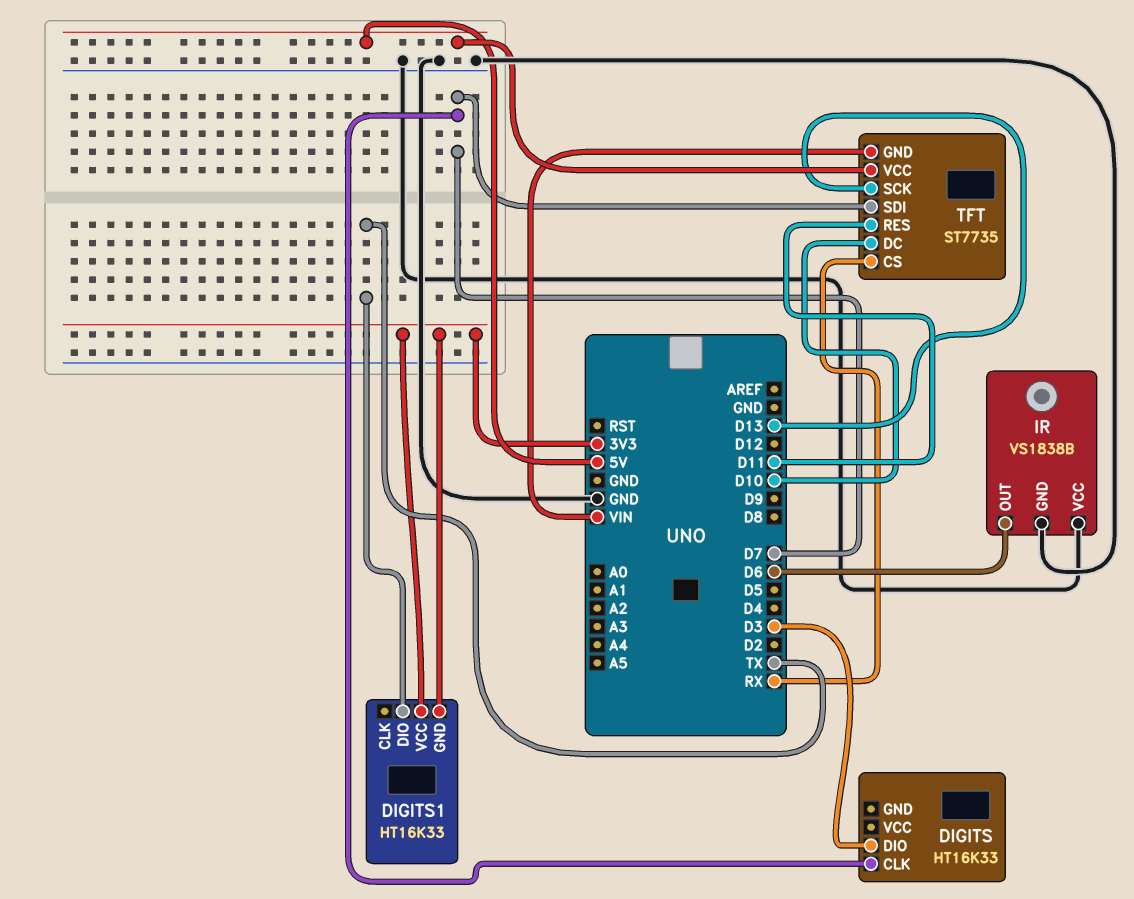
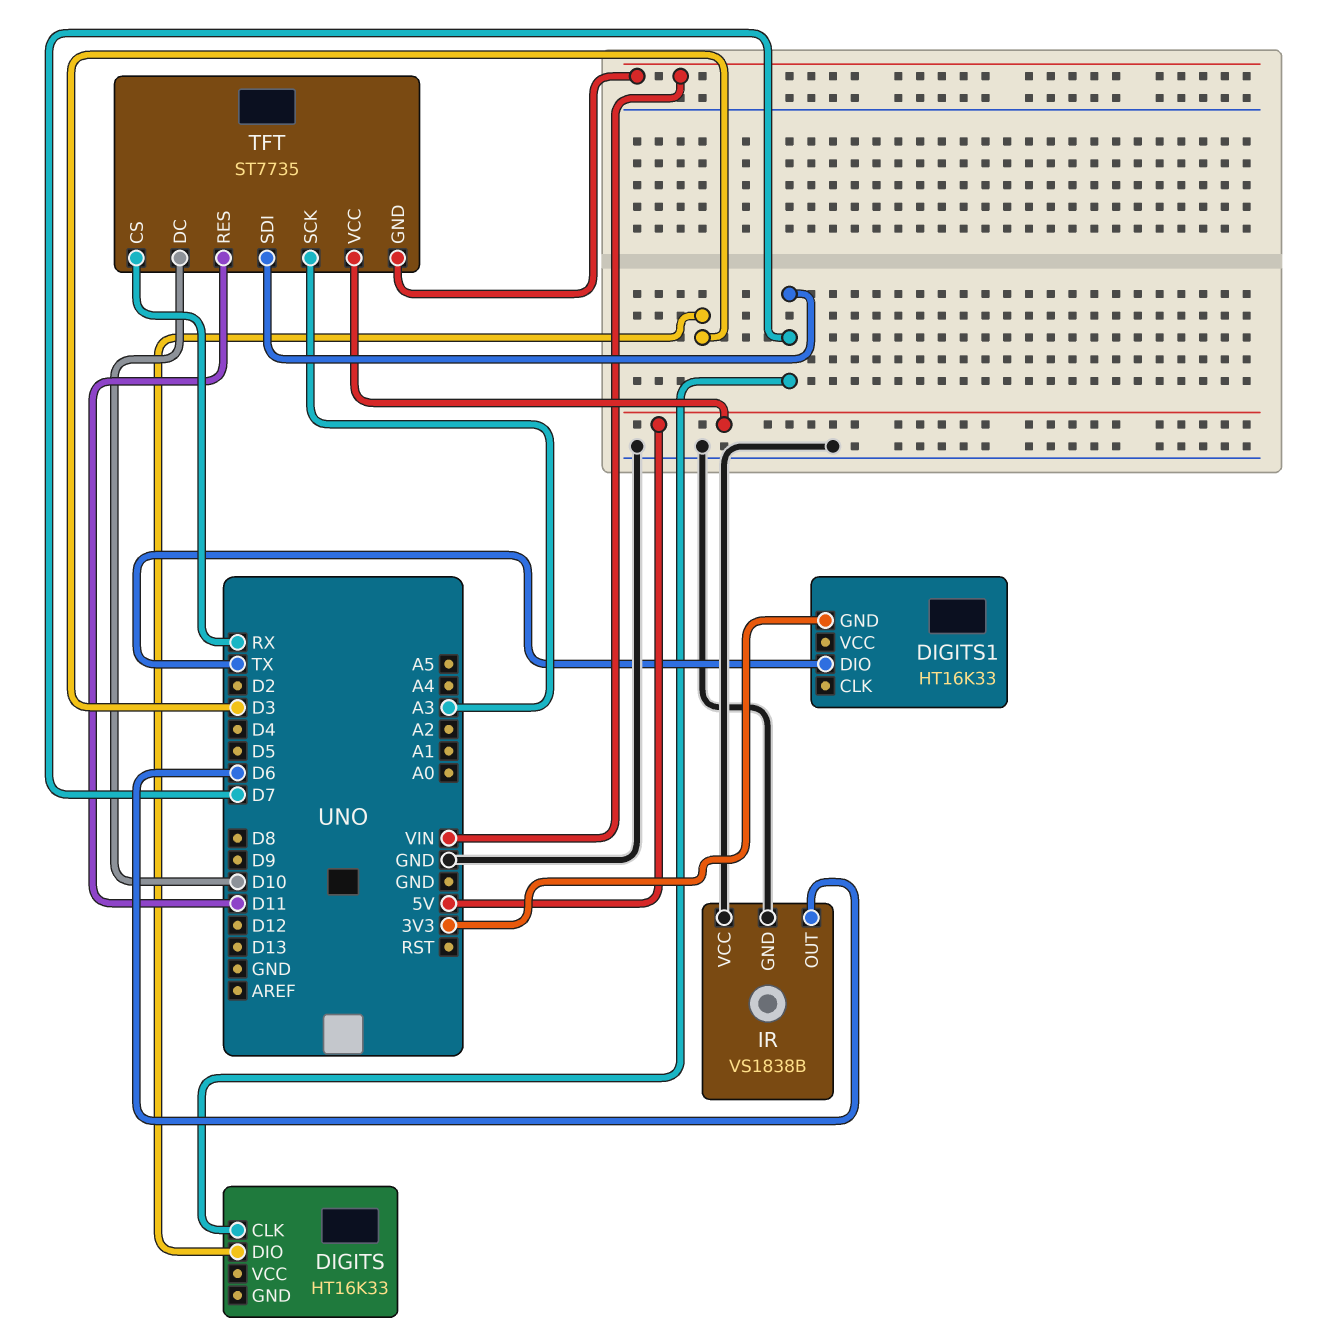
DIGITS1 pin VCC: 3V3 -> none
TFT pin SCK: D13 -> A3

